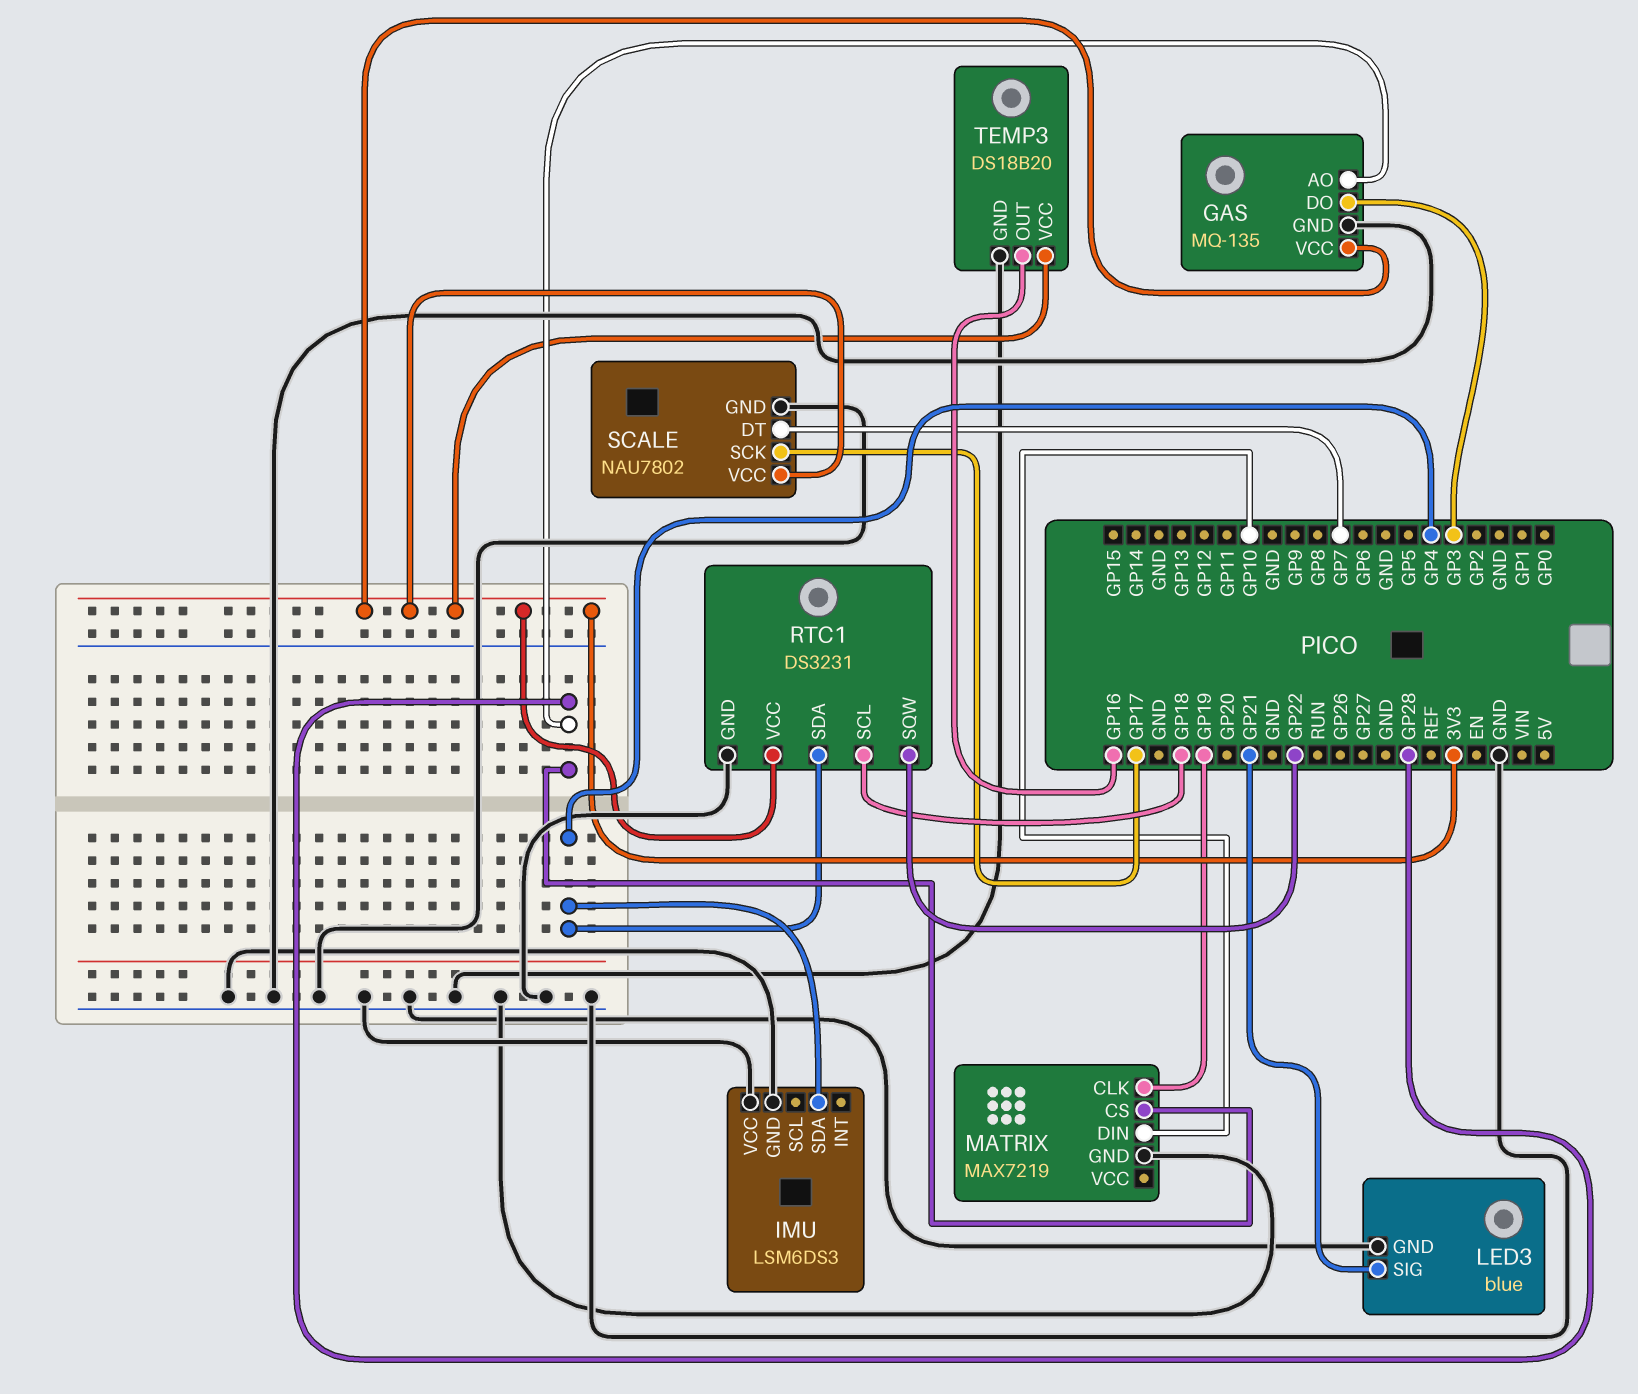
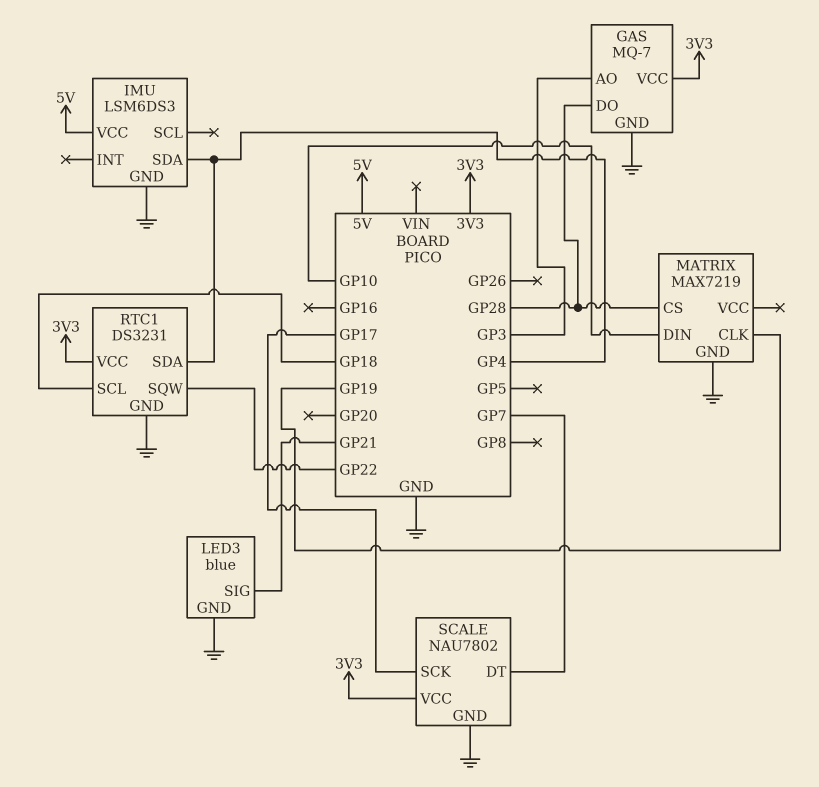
GAS: MQ-135 -> MQ-7
GAS pin AO: GP28 -> GP3
GAS pin DO: GP3 -> GP28
IMU pin VCC: GND -> 5V
TEMP3: DS18B20 -> none
TEMP3 pin GND: GND -> none
TEMP3 pin OUT: GP16 -> none
TEMP3 pin VCC: 3V3 -> none

